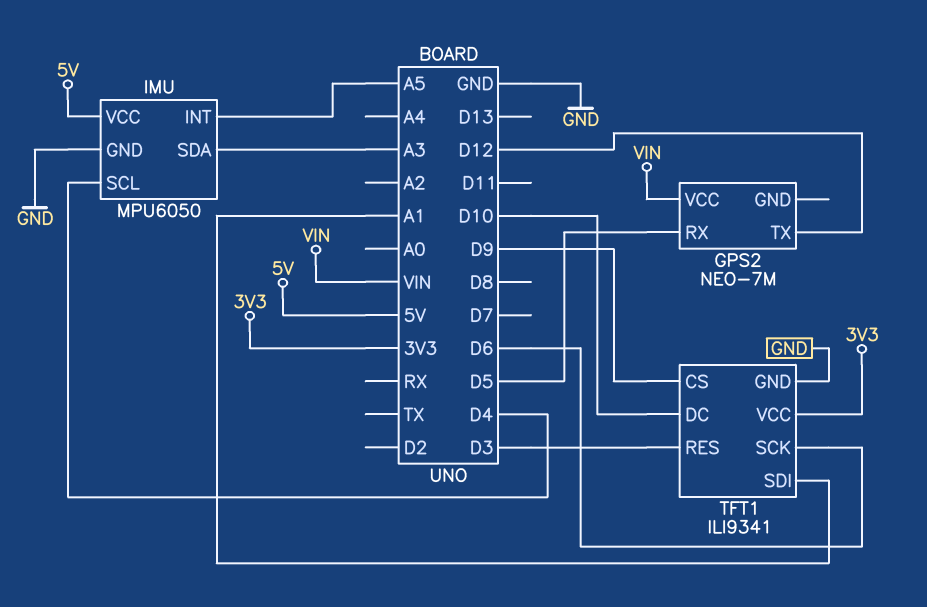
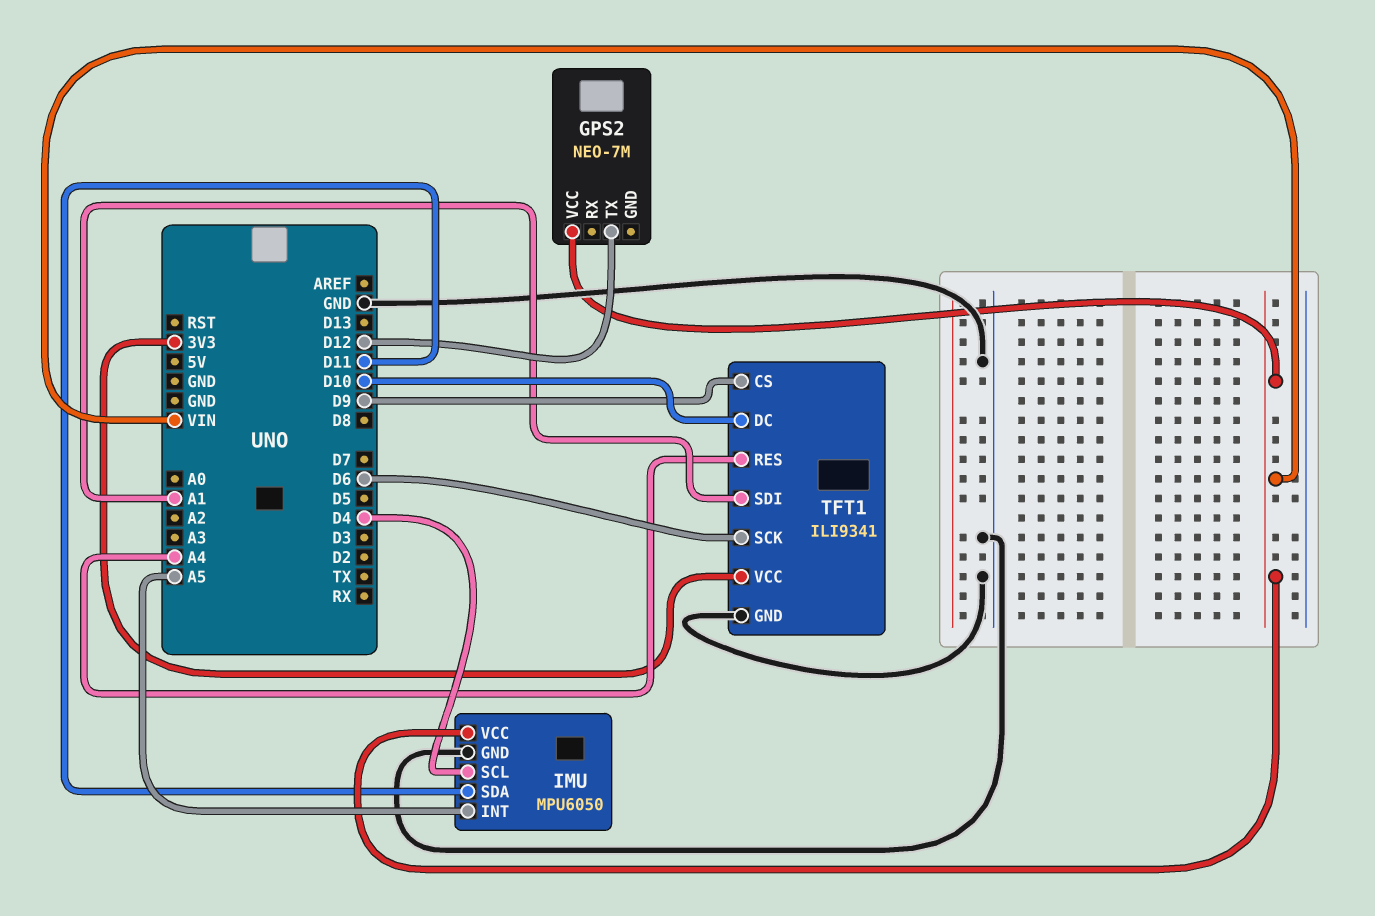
GPS2 pin RX: D5 -> none
IMU pin SDA: A3 -> D11
IMU pin VCC: 5V -> VIN
TFT1 pin RES: D3 -> A4

